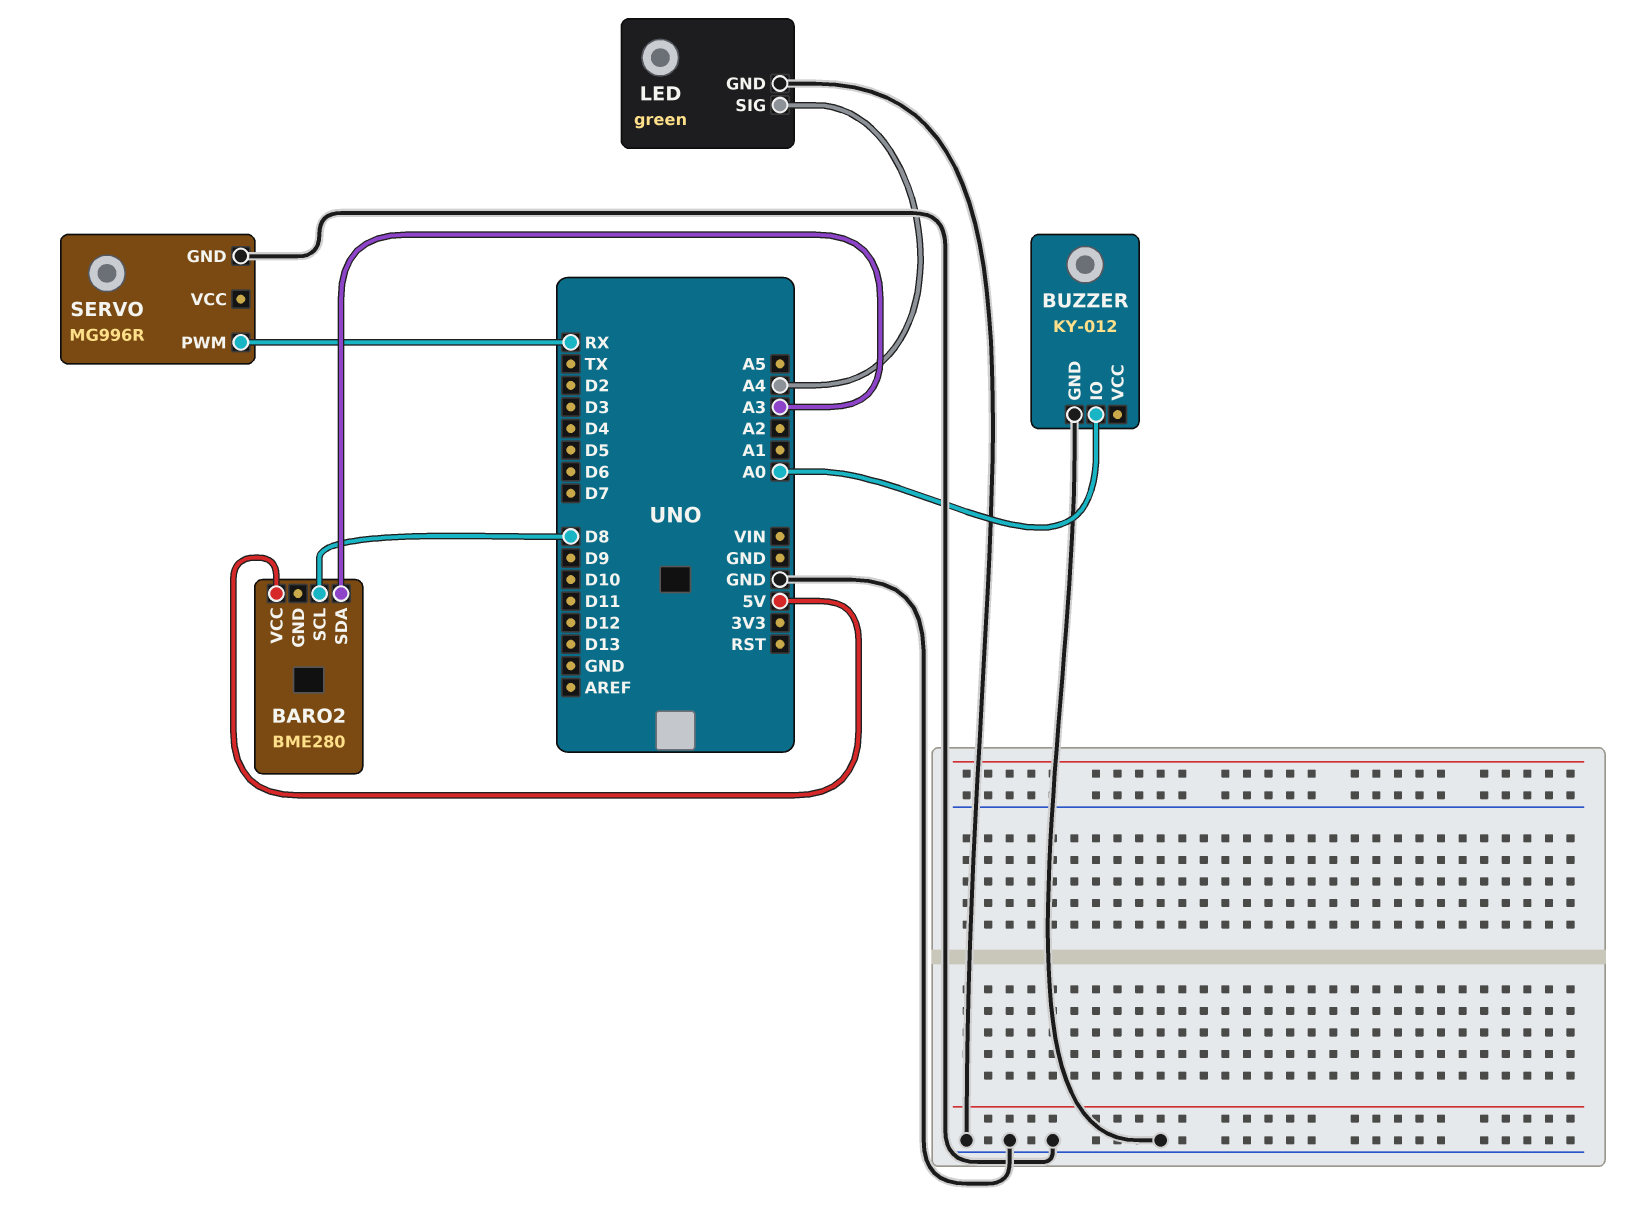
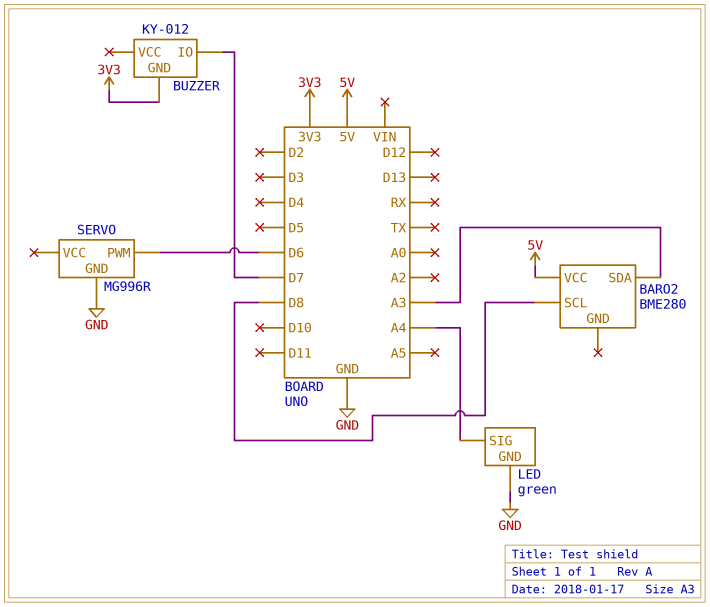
BUZZER pin GND: GND -> 3V3
BUZZER pin IO: A0 -> D7
SERVO pin PWM: RX -> D6

